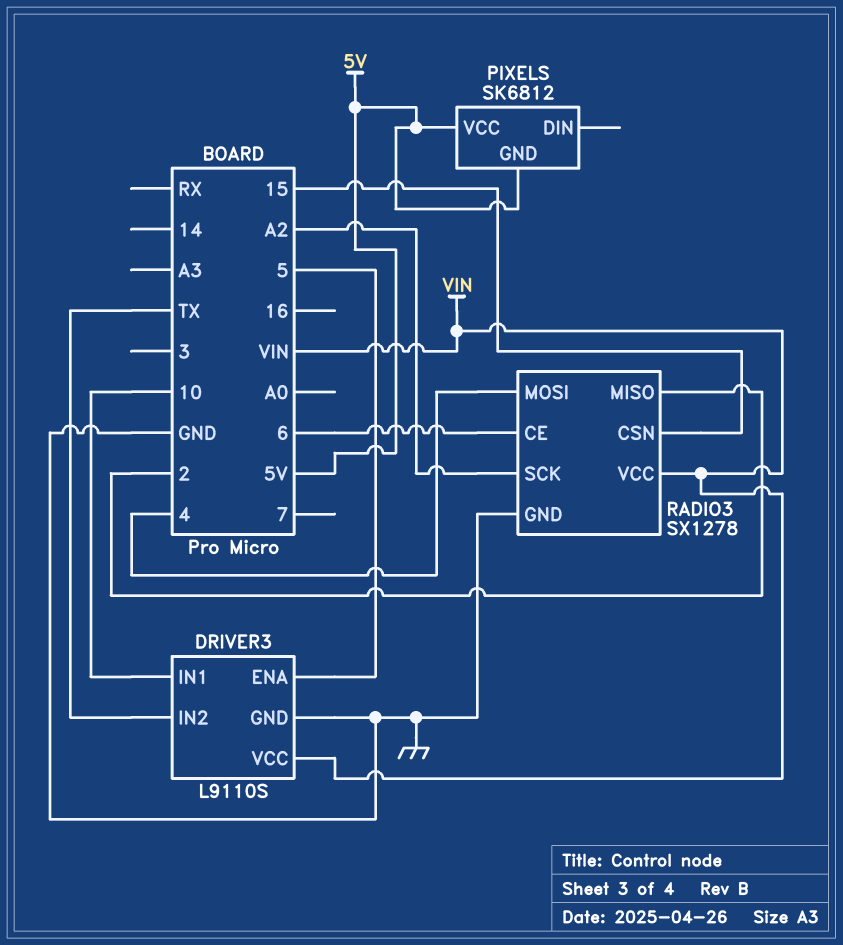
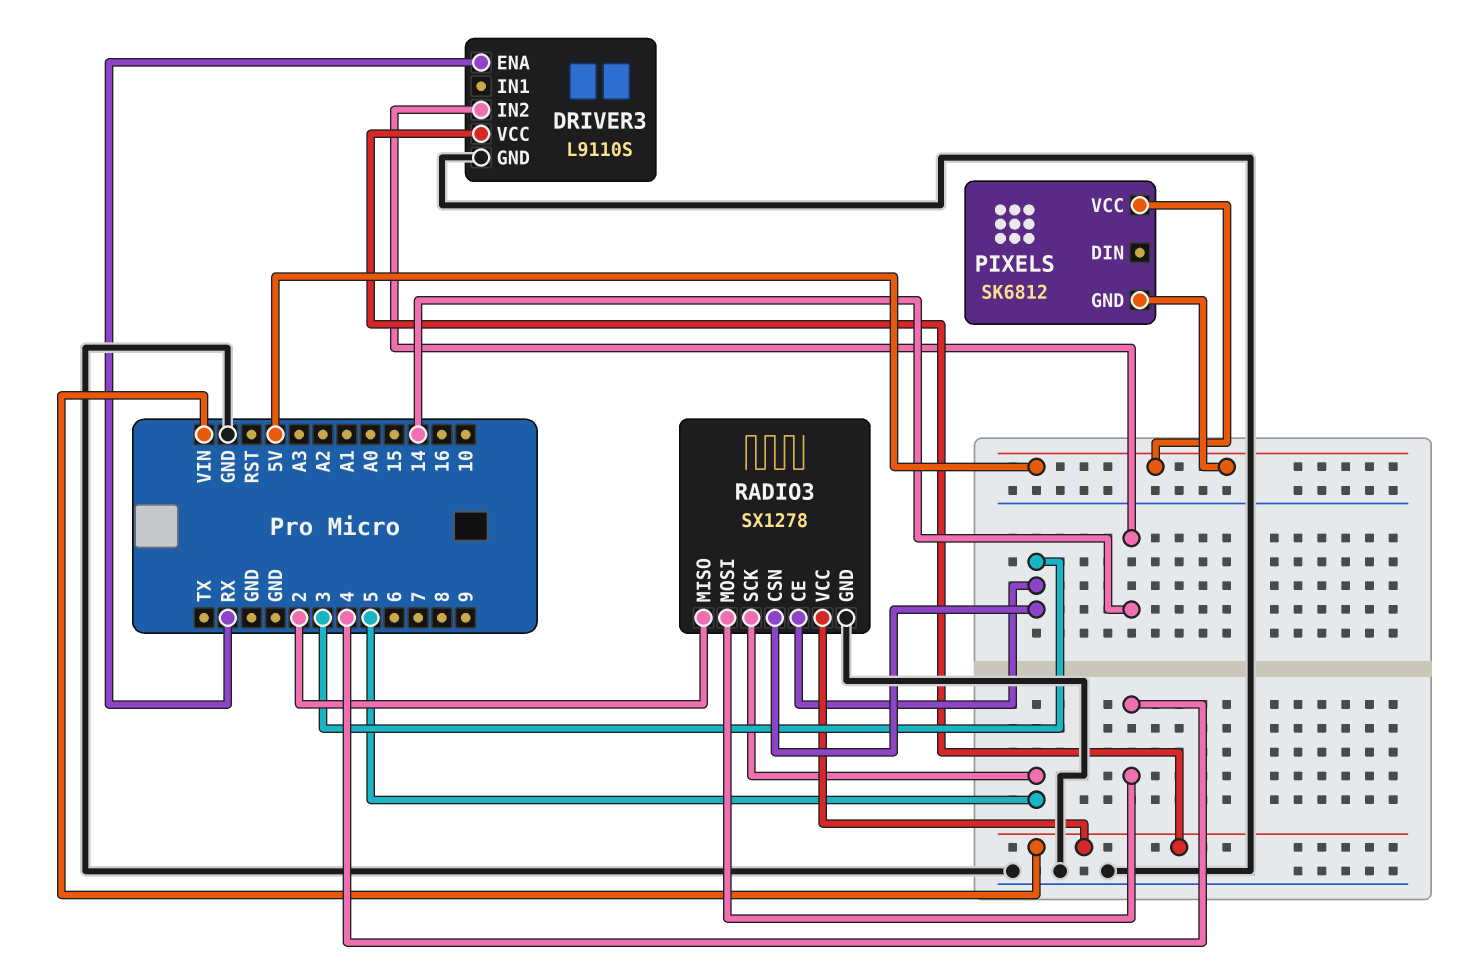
DRIVER3 pin ENA: 5 -> RX
DRIVER3 pin IN1: 10 -> none
DRIVER3 pin IN2: TX -> 14
RADIO3 pin CE: 6 -> 3
RADIO3 pin CSN: 15 -> 3
RADIO3 pin SCK: A2 -> 5

